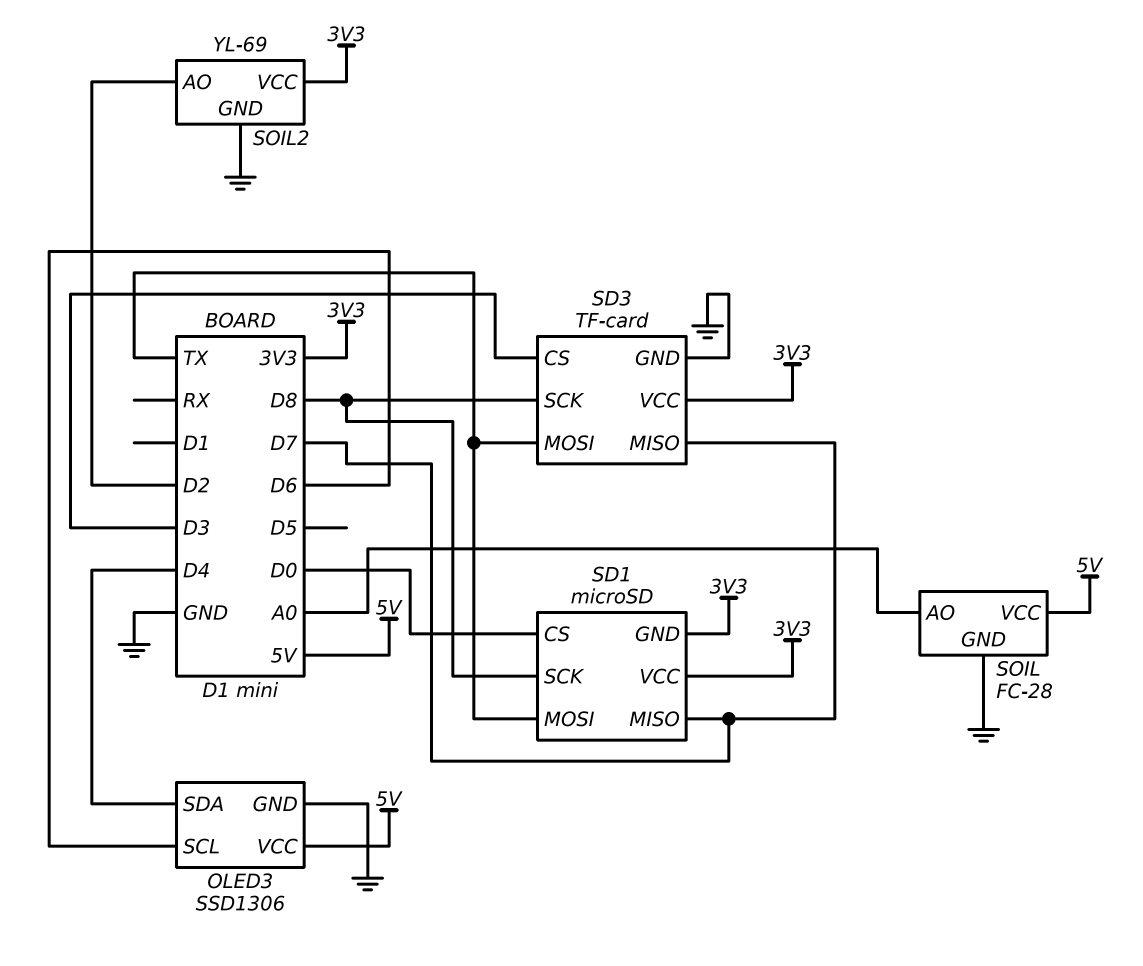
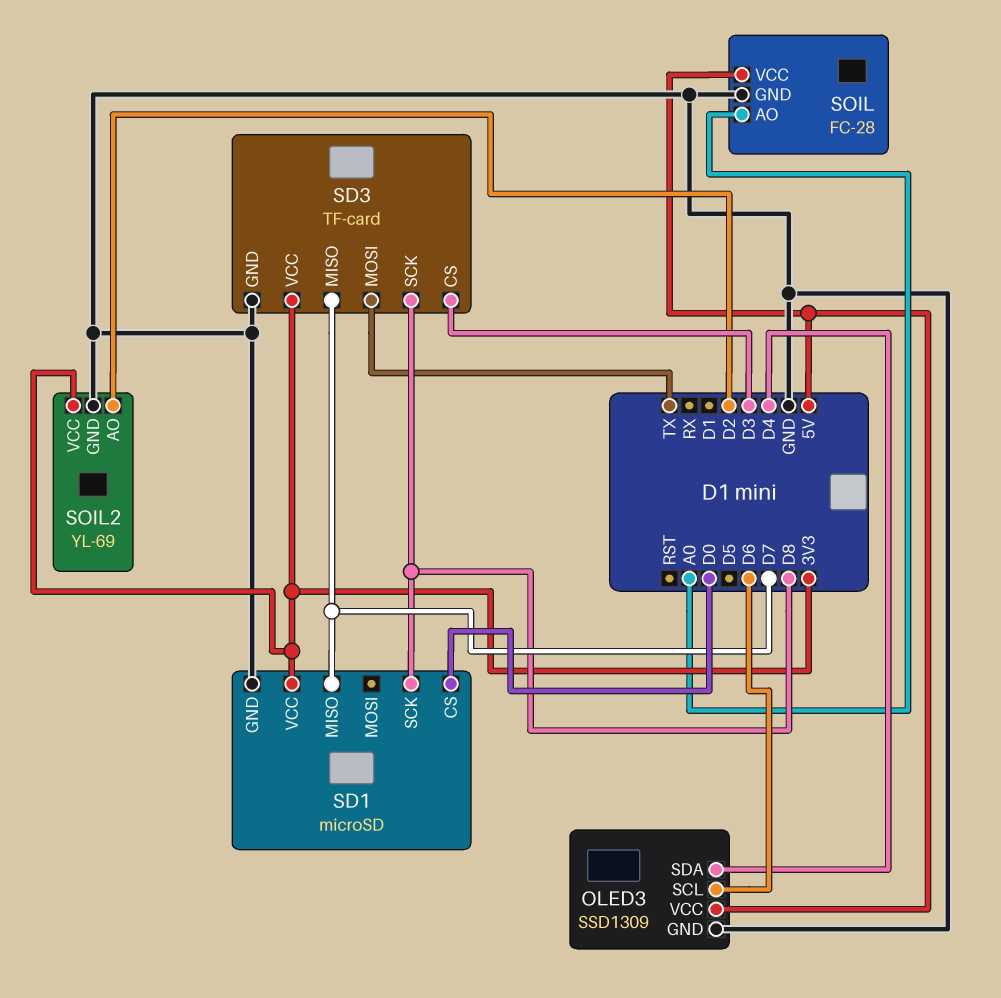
OLED3: SSD1306 -> SSD1309
SD1 pin GND: 3V3 -> GND
SD1 pin MOSI: TX -> none

